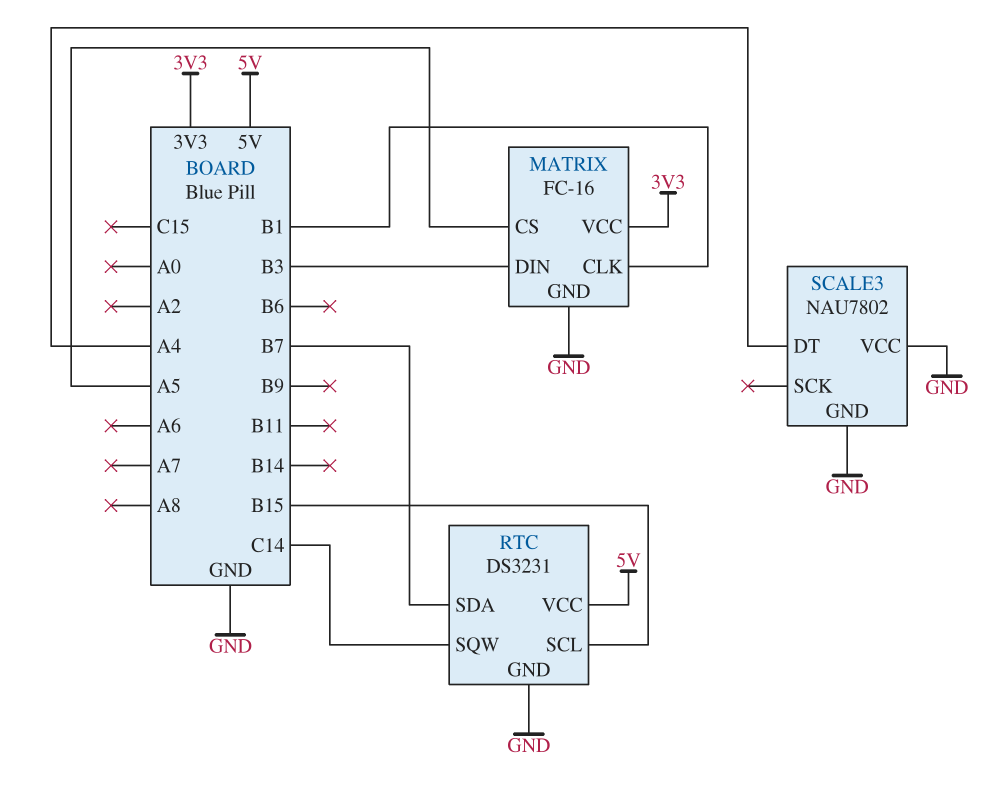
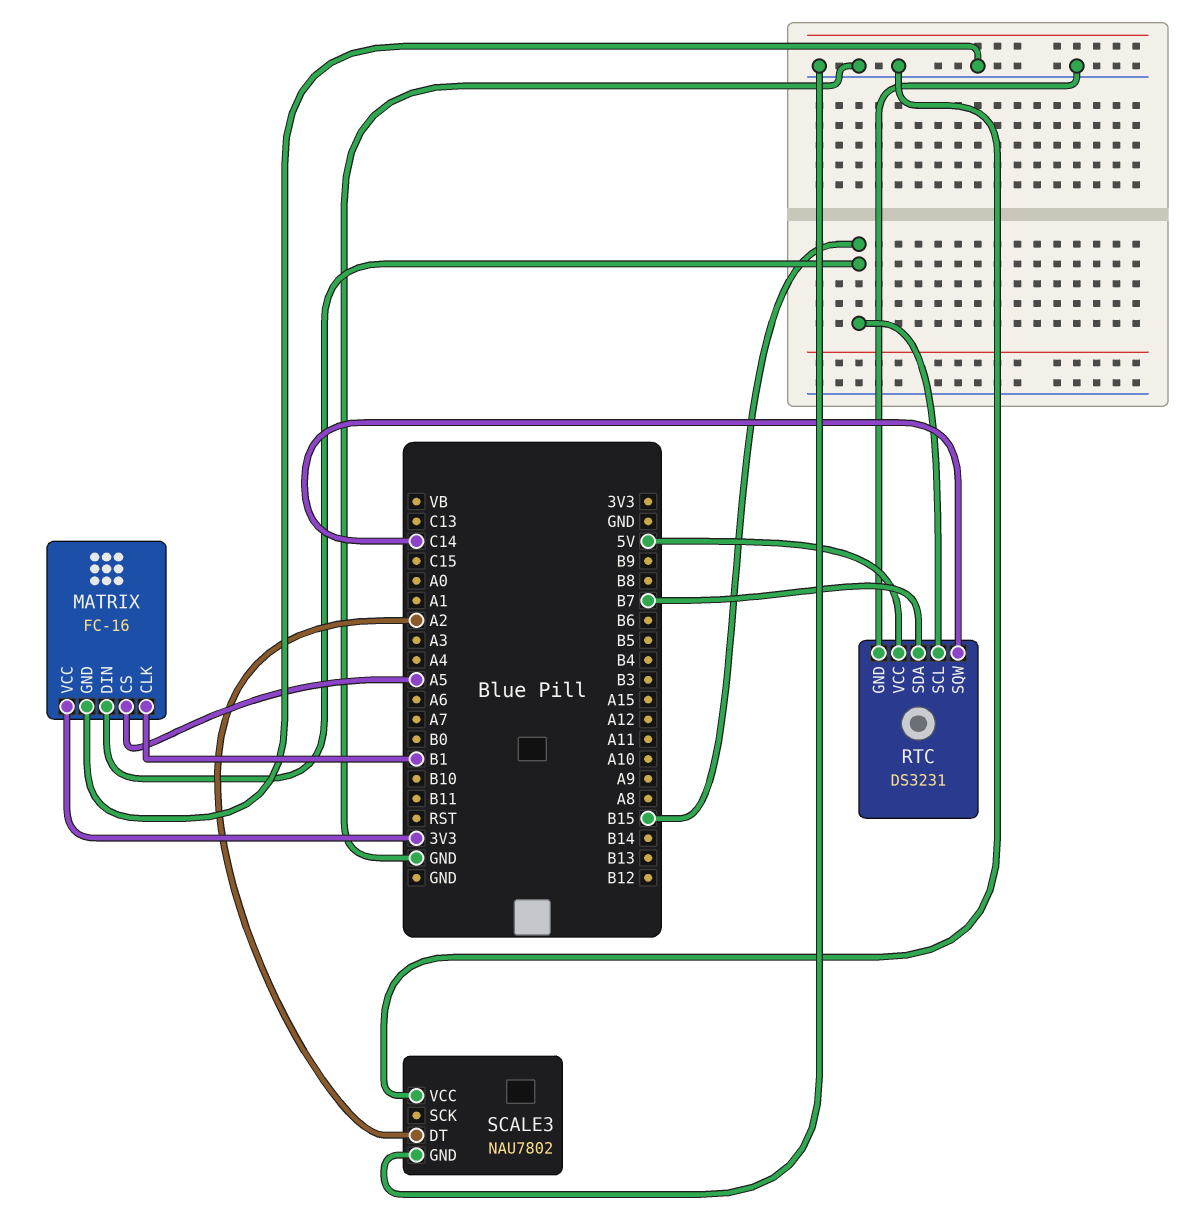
MATRIX pin DIN: B3 -> B15
SCALE3 pin DT: A4 -> A2

